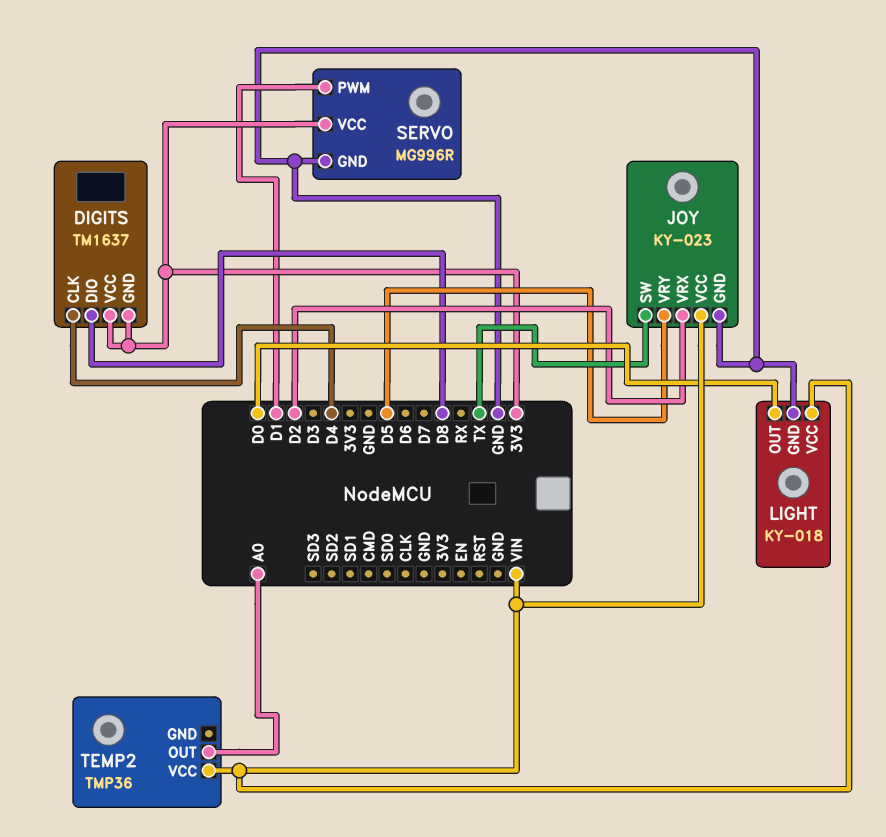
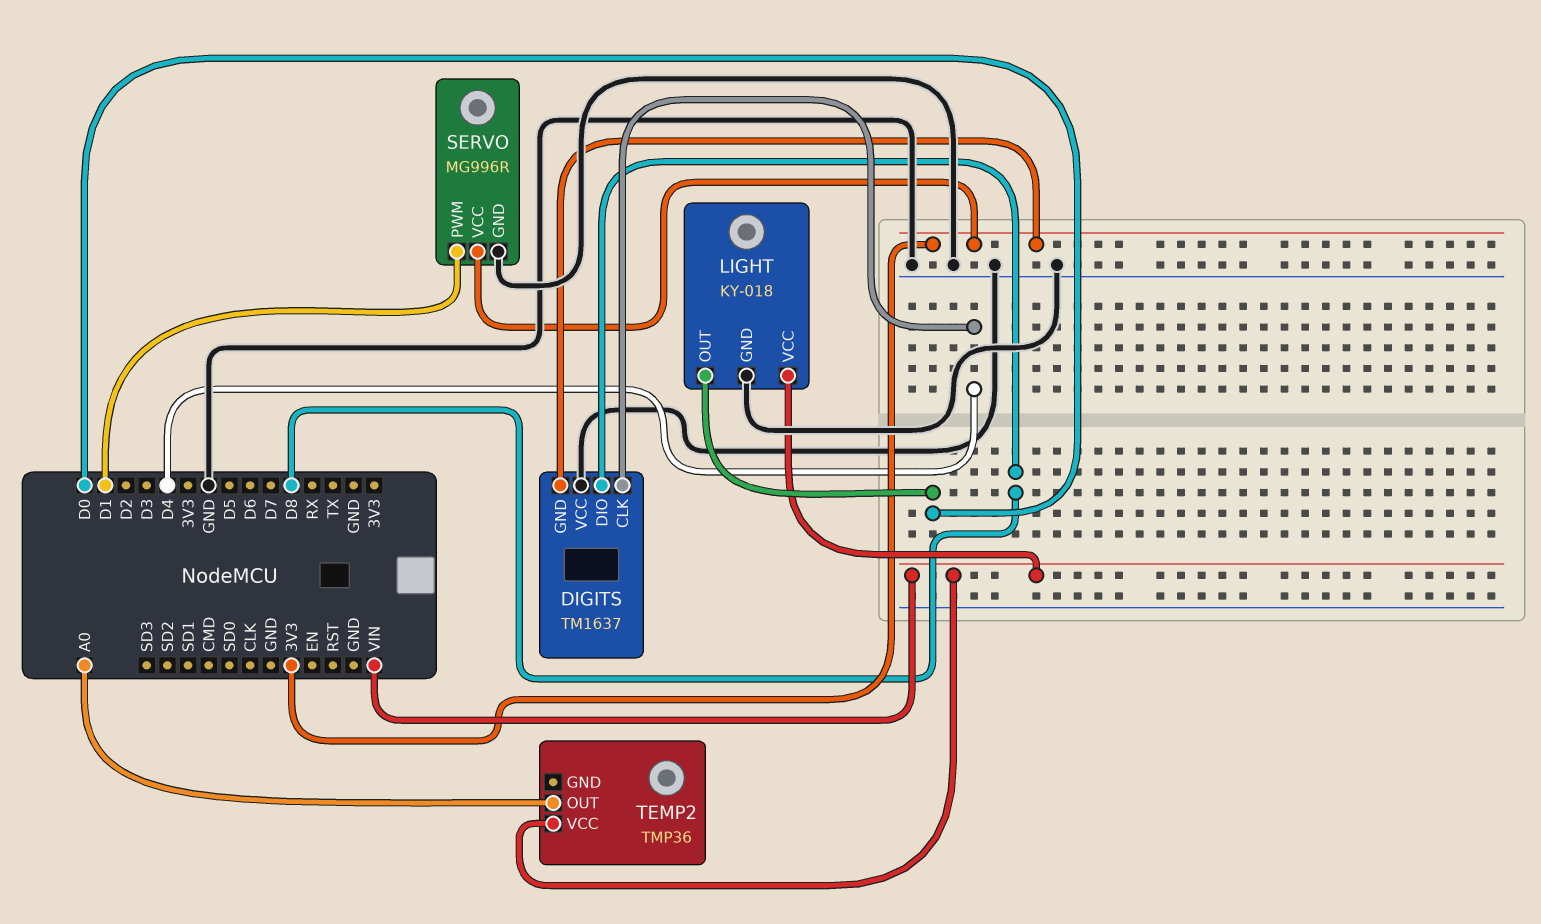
DIGITS pin VCC: 3V3 -> GND
JOY: KY-023 -> none
JOY pin GND: GND -> none
JOY pin SW: TX -> none
JOY pin VCC: VIN -> none
JOY pin VRX: D2 -> none
JOY pin VRY: D5 -> none

